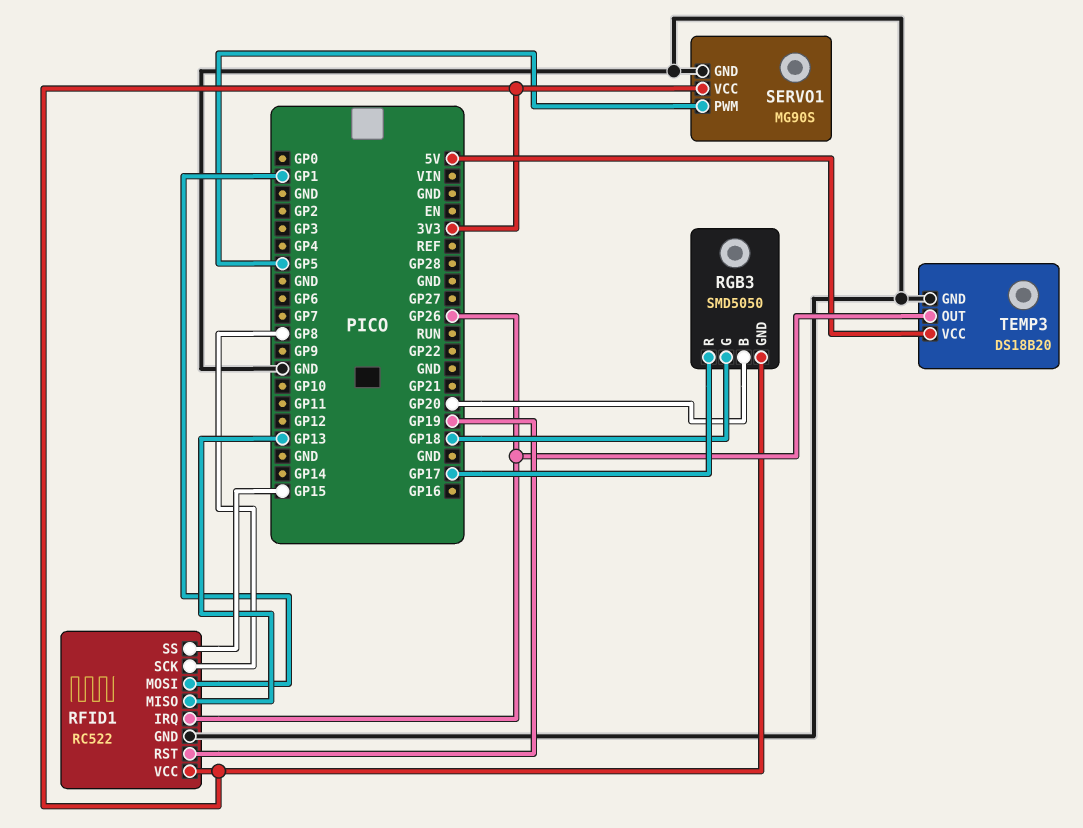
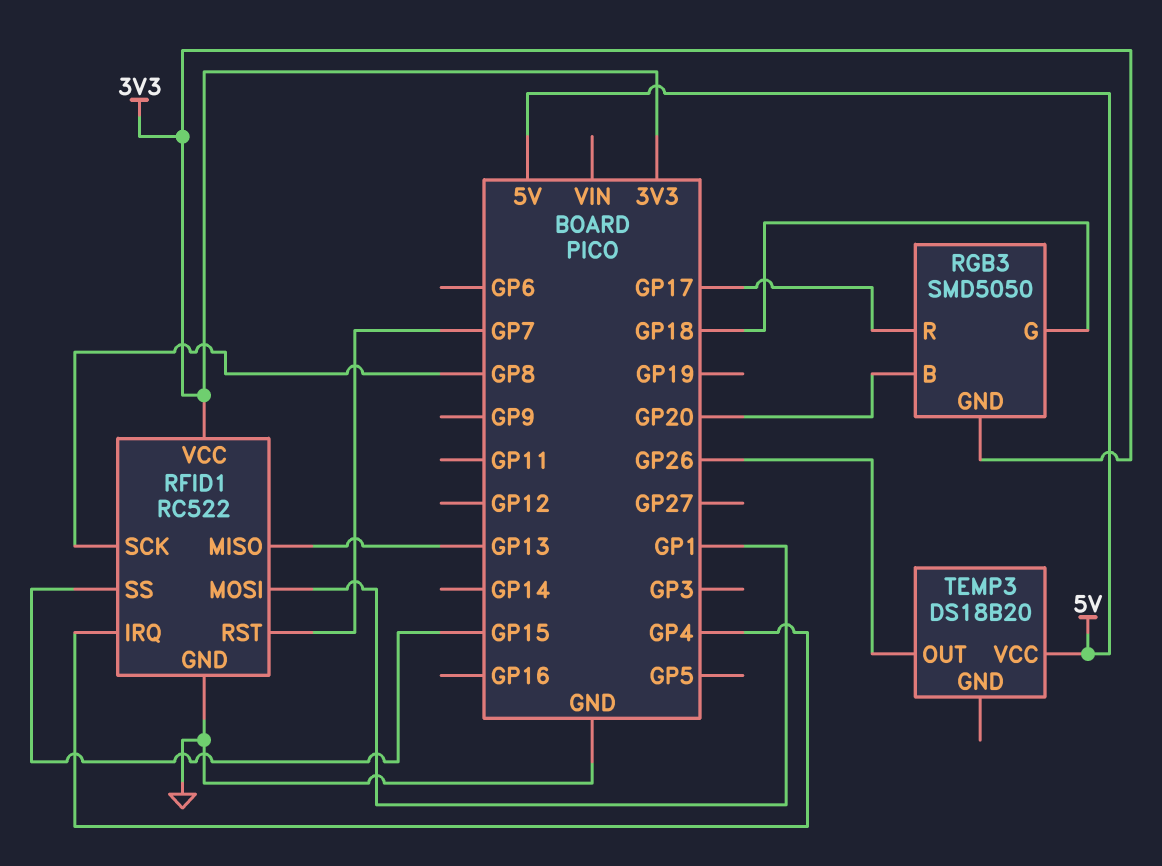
RFID1 pin IRQ: GP26 -> GP4
RFID1 pin RST: GP19 -> GP7
SERVO1: MG90S -> none
SERVO1 pin GND: GND -> none
SERVO1 pin PWM: GP5 -> none
SERVO1 pin VCC: 3V3 -> none
TEMP3 pin GND: GND -> none

